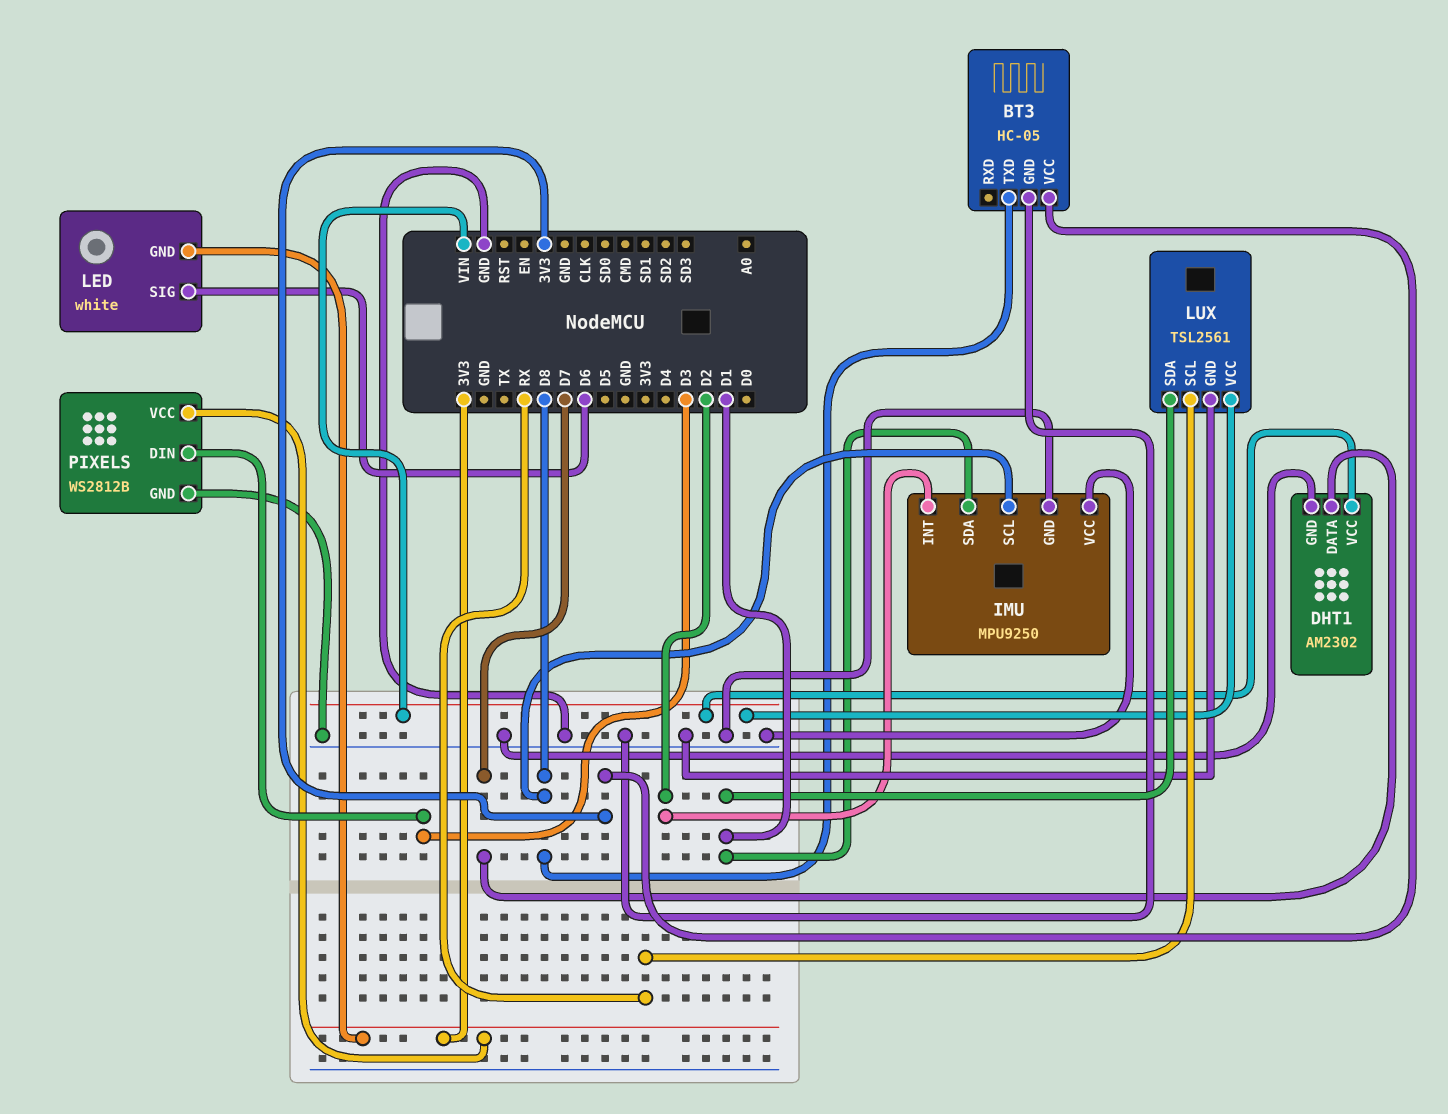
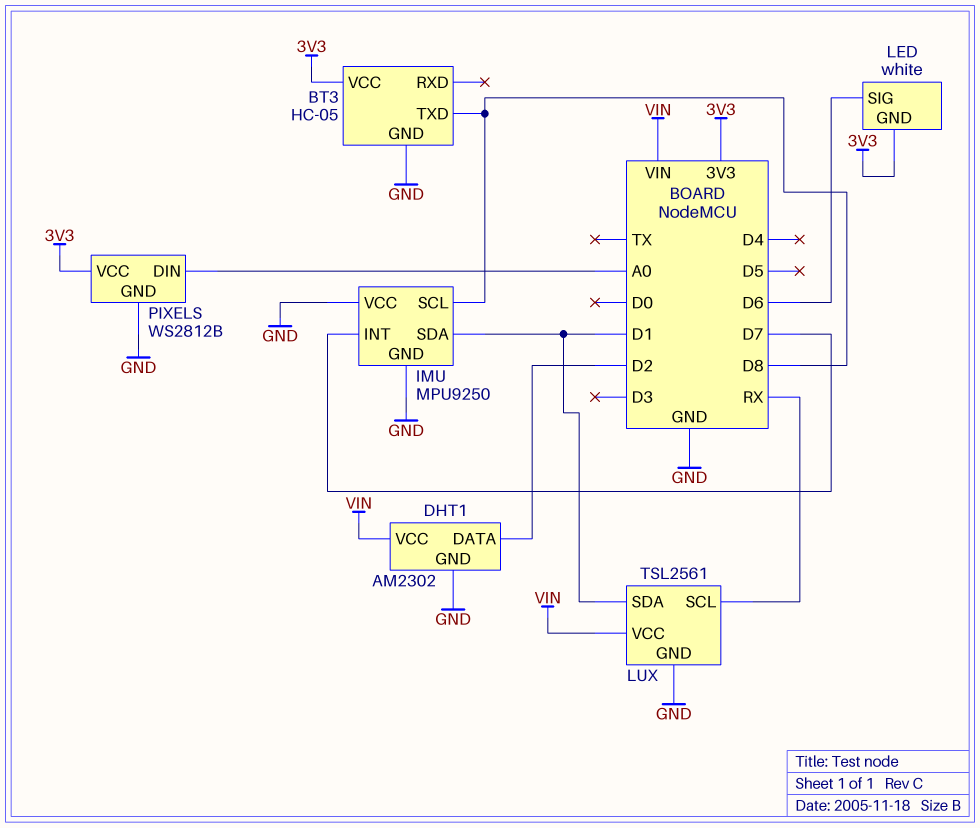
DHT1 pin DATA: D7 -> D2
IMU pin INT: D2 -> D7
PIXELS pin DIN: D3 -> A0

